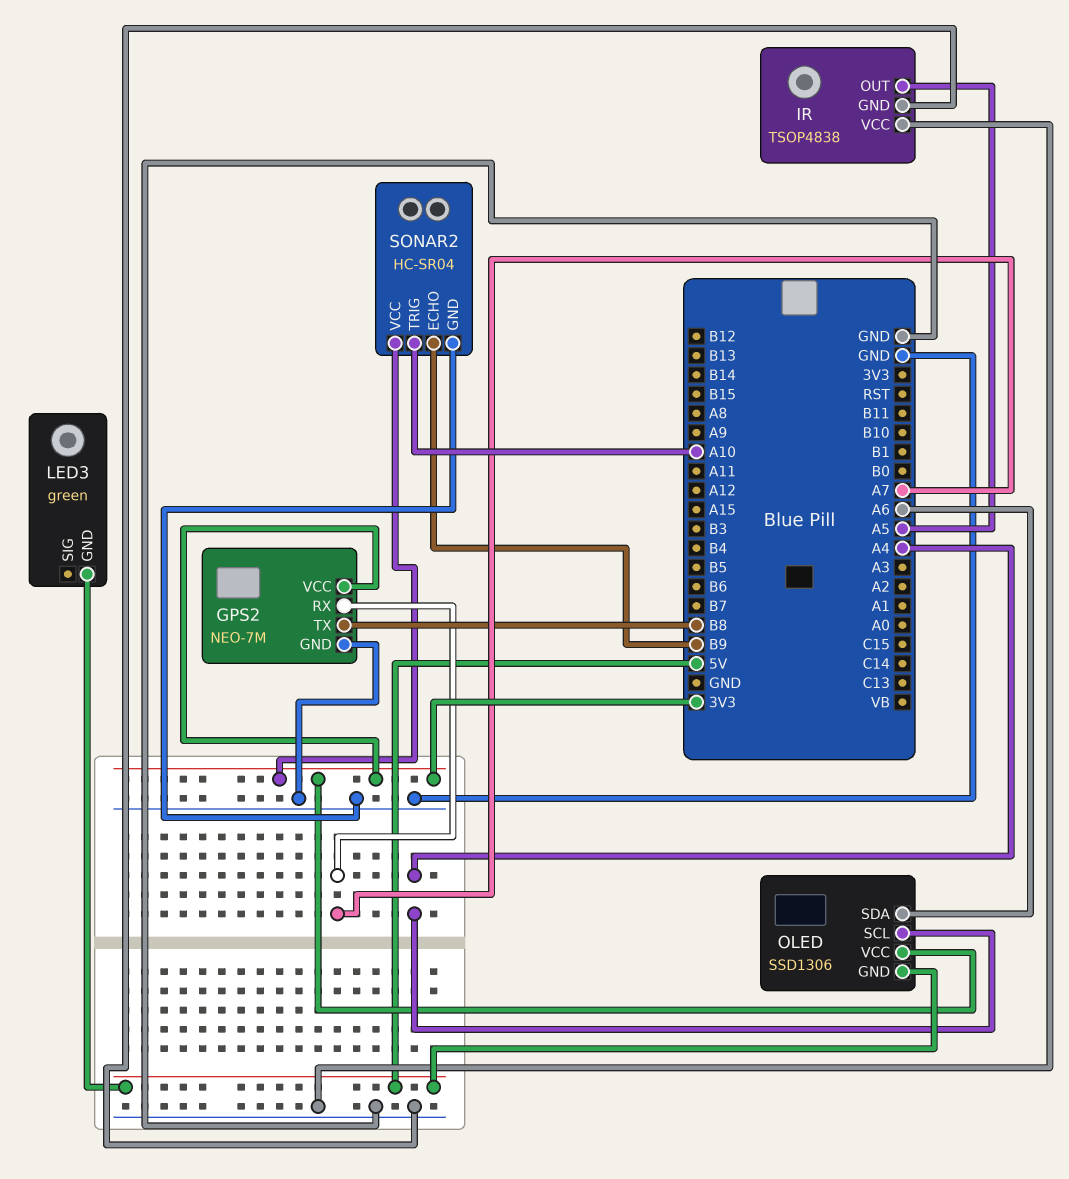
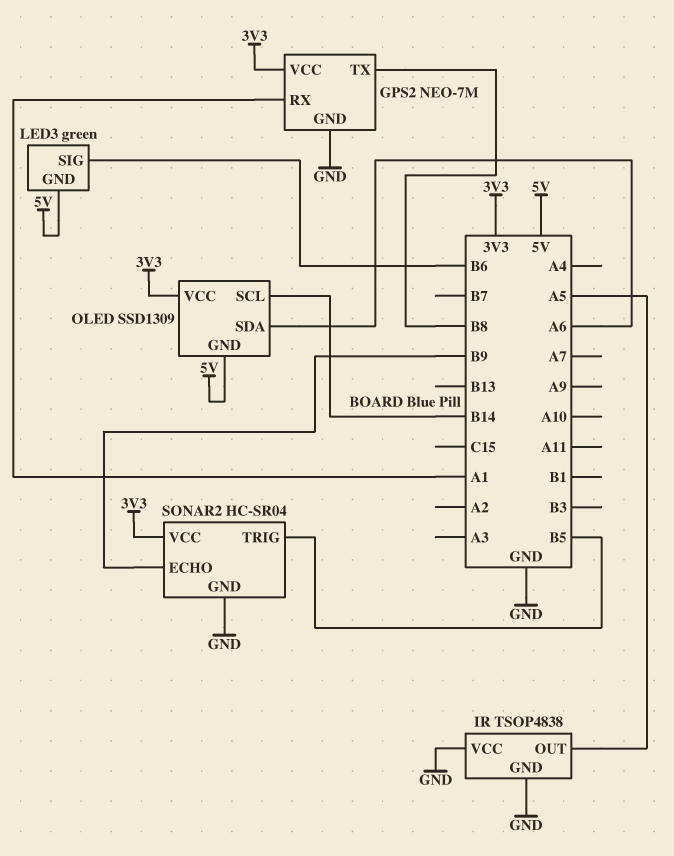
GPS2 pin RX: A7 -> A1
LED3 pin SIG: none -> B6
OLED: SSD1306 -> SSD1309
OLED pin SCL: A4 -> B14
SONAR2 pin TRIG: A10 -> B5

